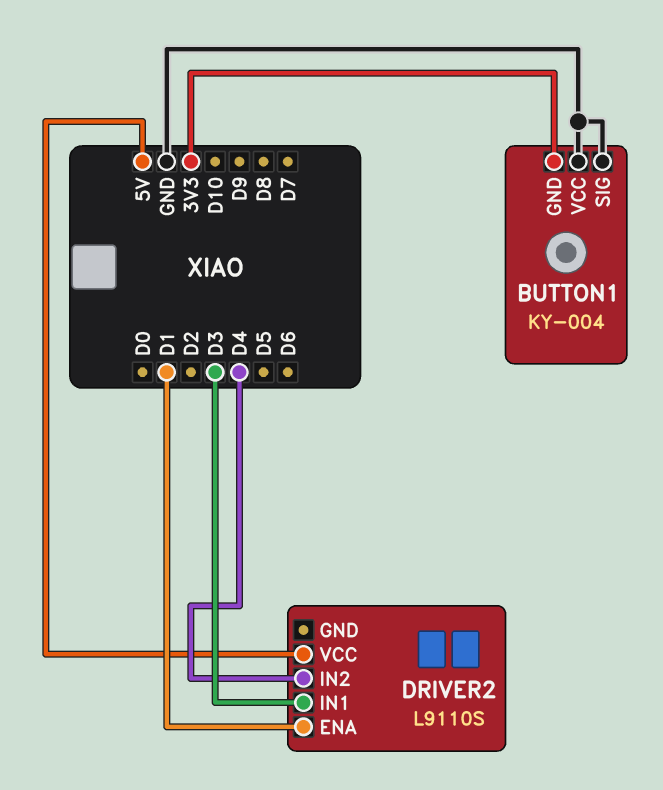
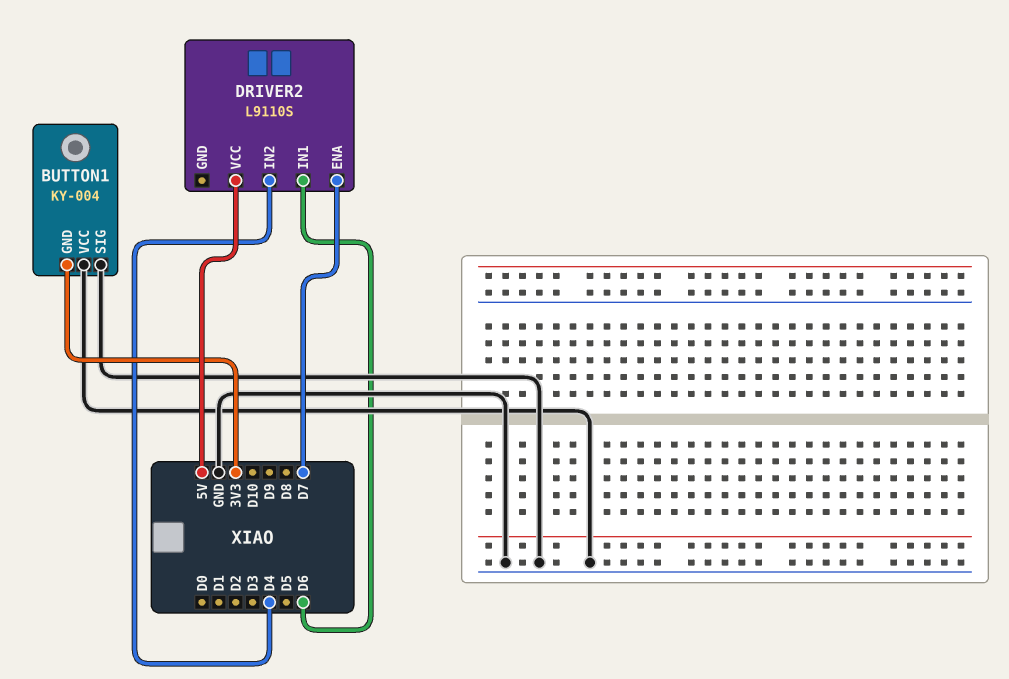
DRIVER2 pin ENA: D1 -> D7
DRIVER2 pin IN1: D3 -> D6

